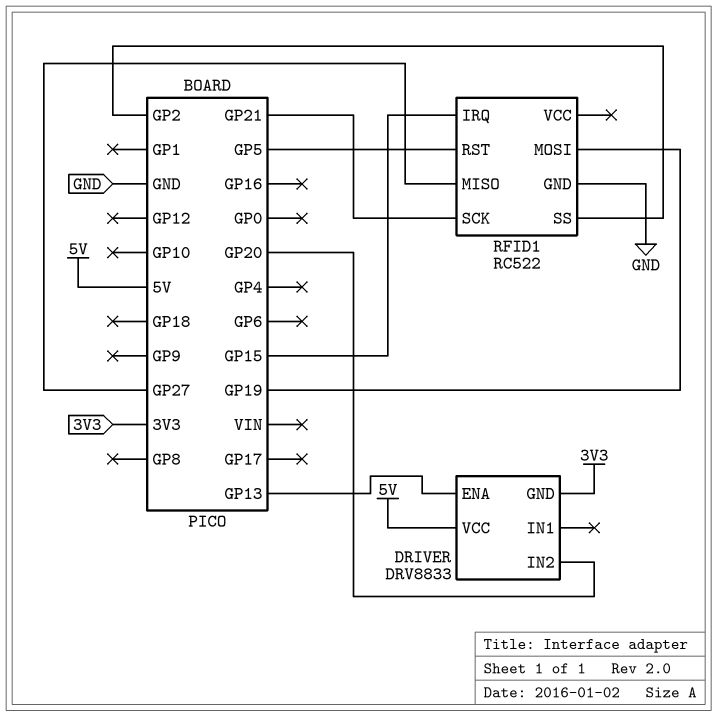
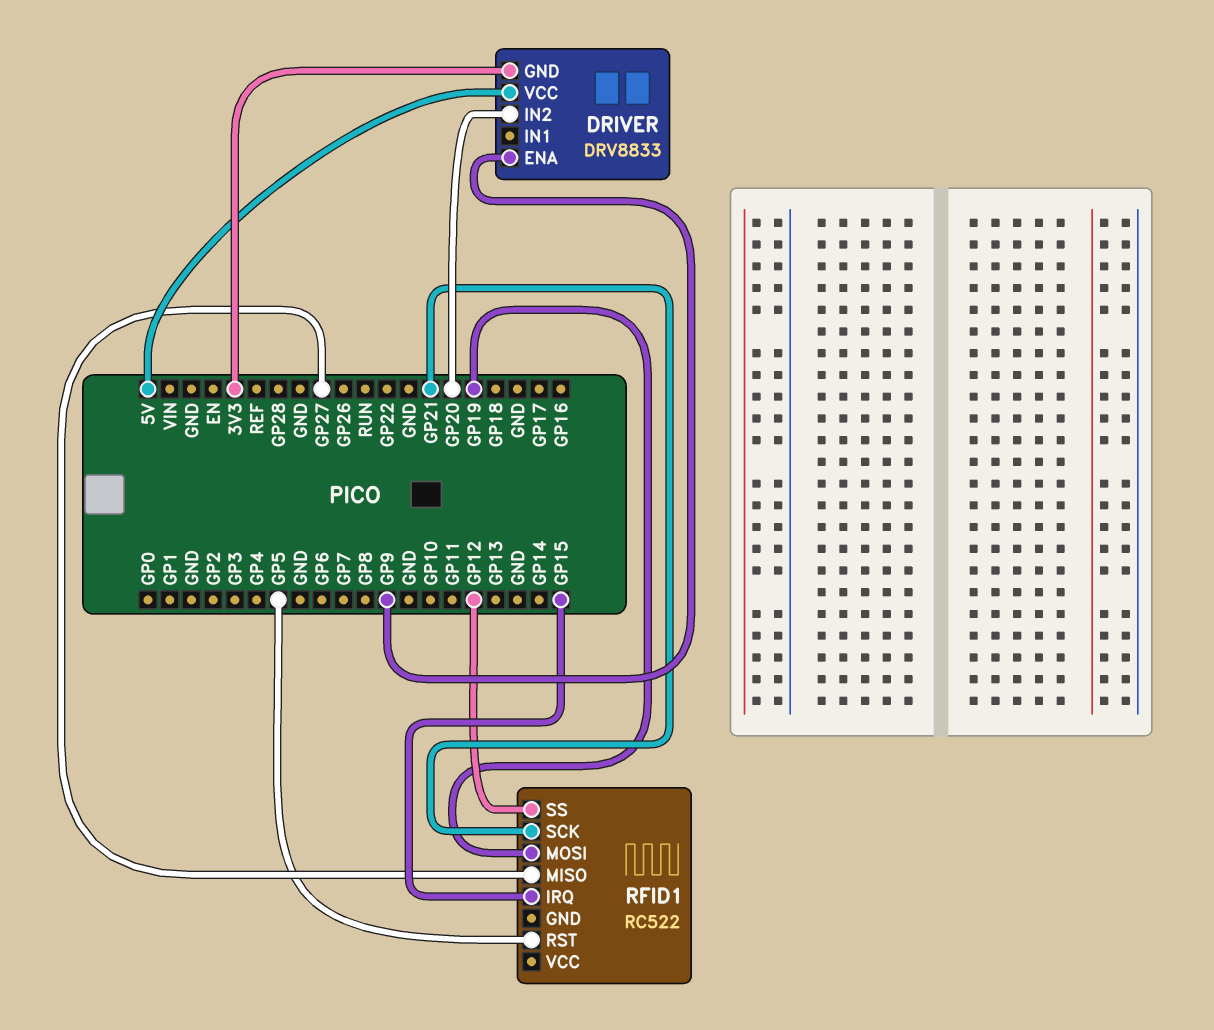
DRIVER pin ENA: GP13 -> GP9
RFID1 pin GND: GND -> none
RFID1 pin SS: GP2 -> GP12

